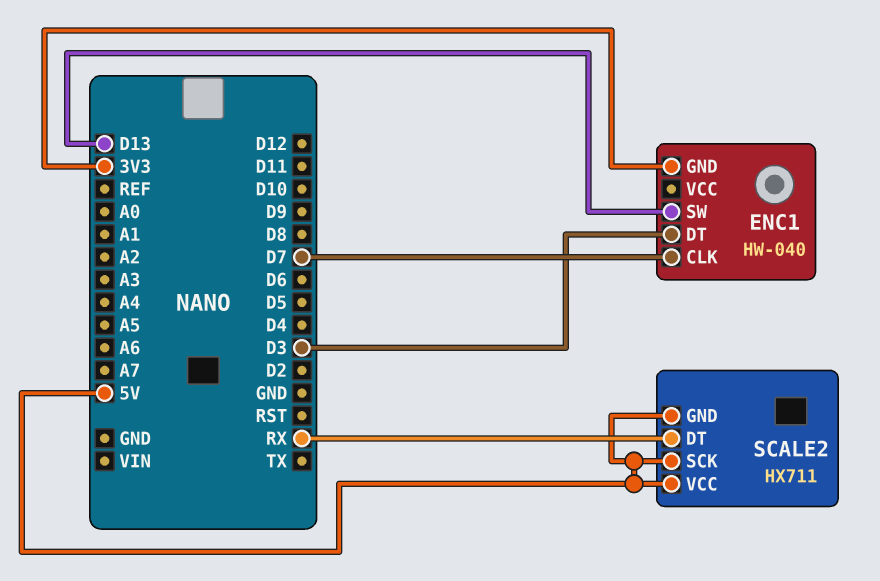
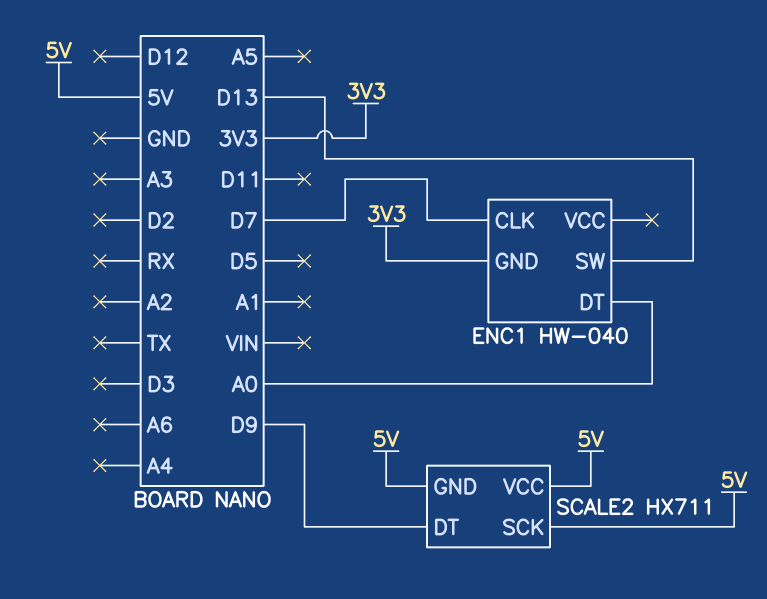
ENC1 pin DT: D3 -> A0
SCALE2 pin DT: RX -> D9

